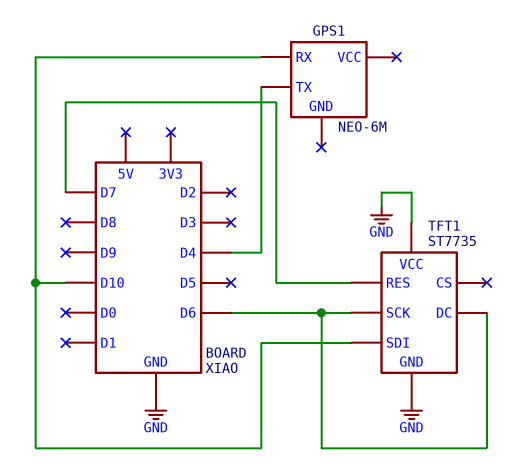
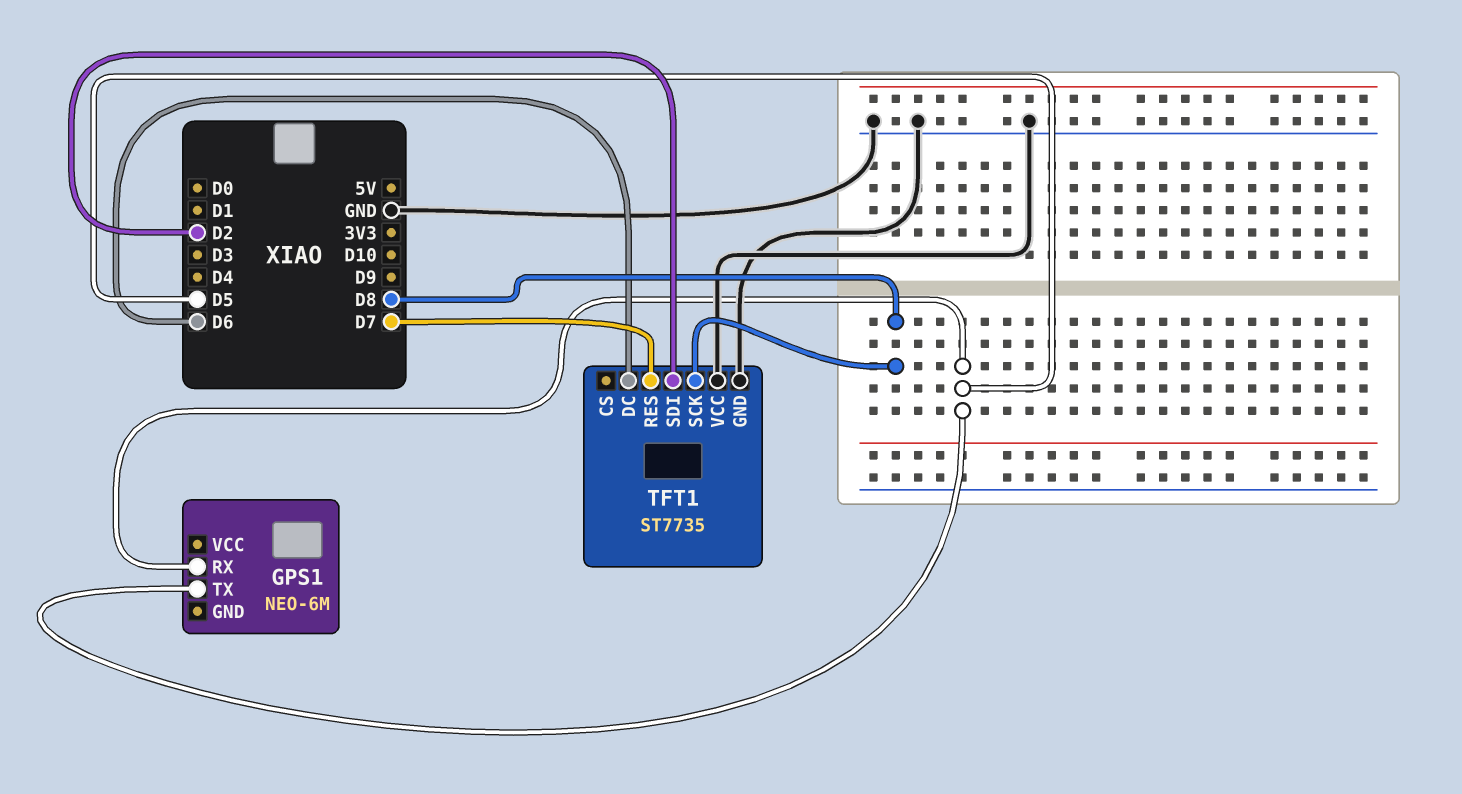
GPS1 pin RX: D10 -> D5
GPS1 pin TX: D4 -> D5
TFT1 pin SCK: D6 -> D8
TFT1 pin SDI: D10 -> D2

